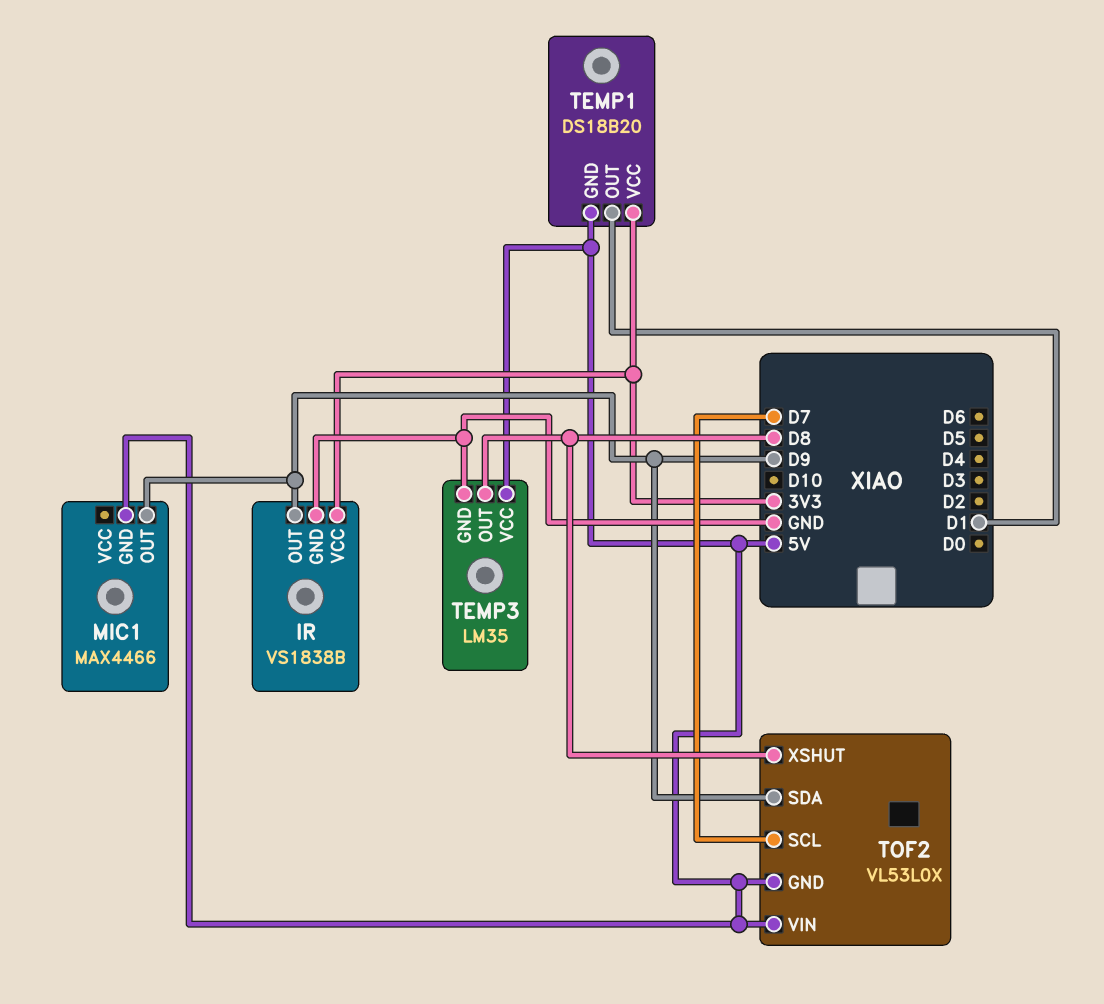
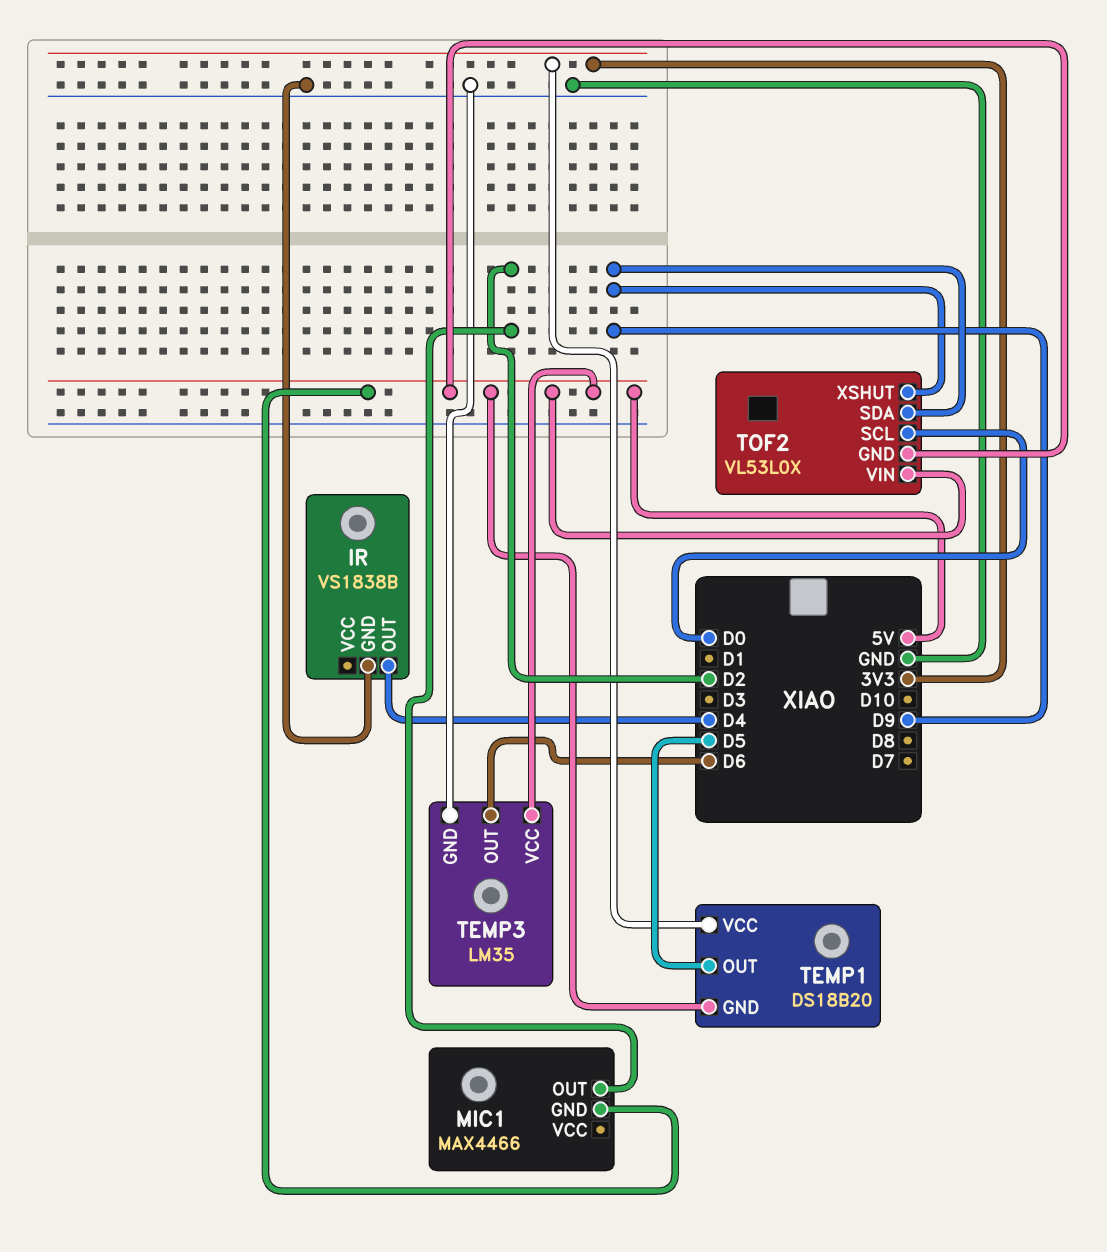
IR pin OUT: D9 -> D4
IR pin VCC: 3V3 -> none
MIC1 pin OUT: D9 -> D2
TEMP1 pin OUT: D1 -> D5
TEMP3 pin OUT: D8 -> D6
TOF2 pin SCL: D7 -> D0
TOF2 pin XSHUT: D8 -> D9

